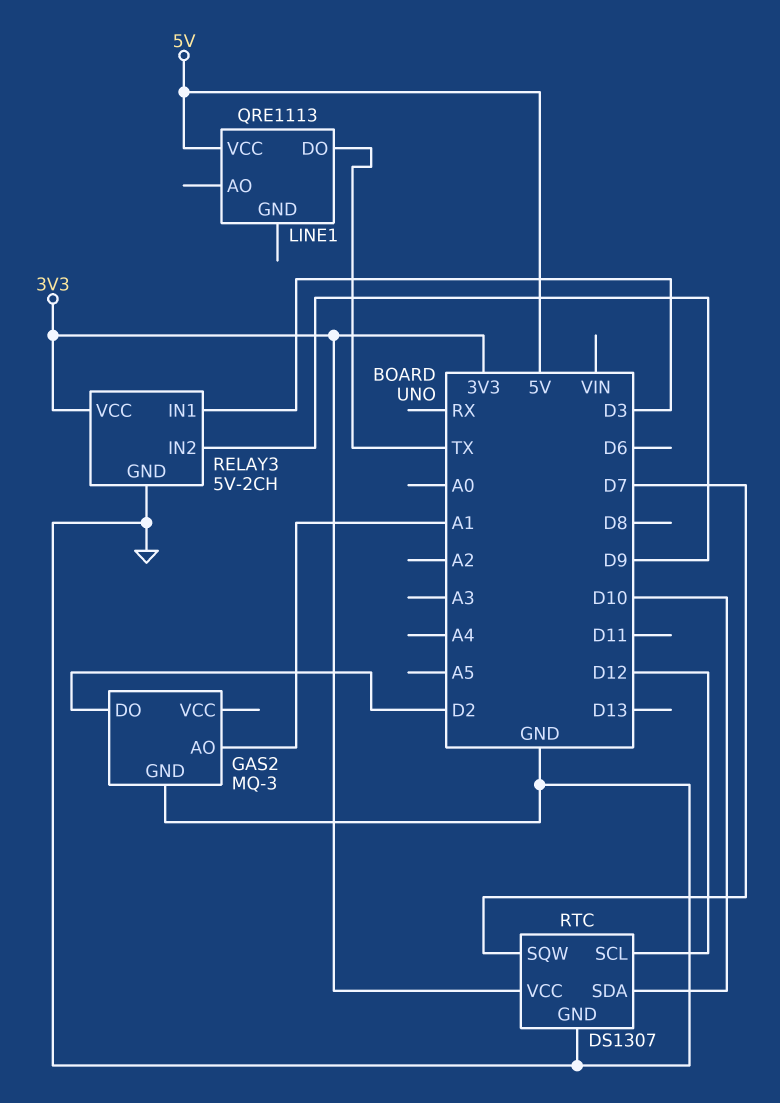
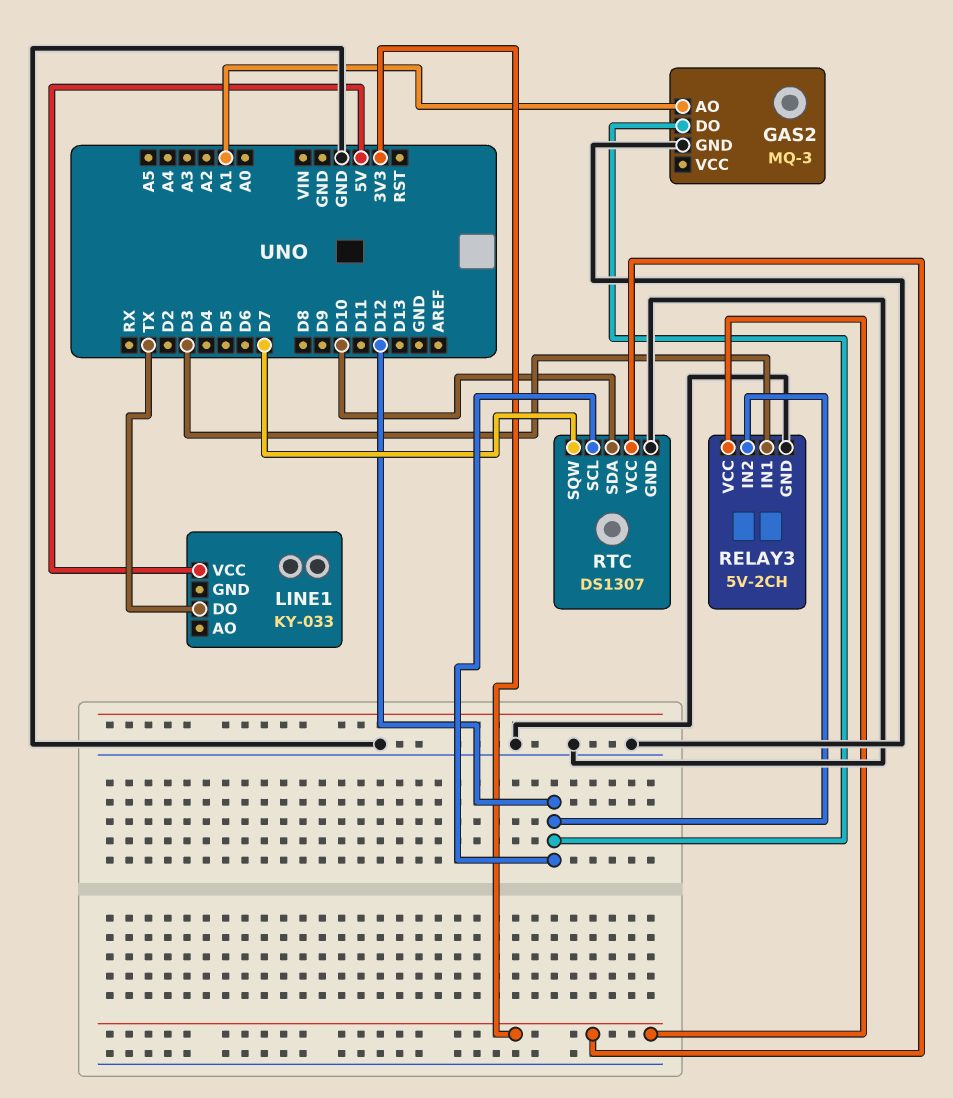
GAS2 pin DO: D2 -> D12
LINE1: QRE1113 -> KY-033
RELAY3 pin IN2: D9 -> D12

